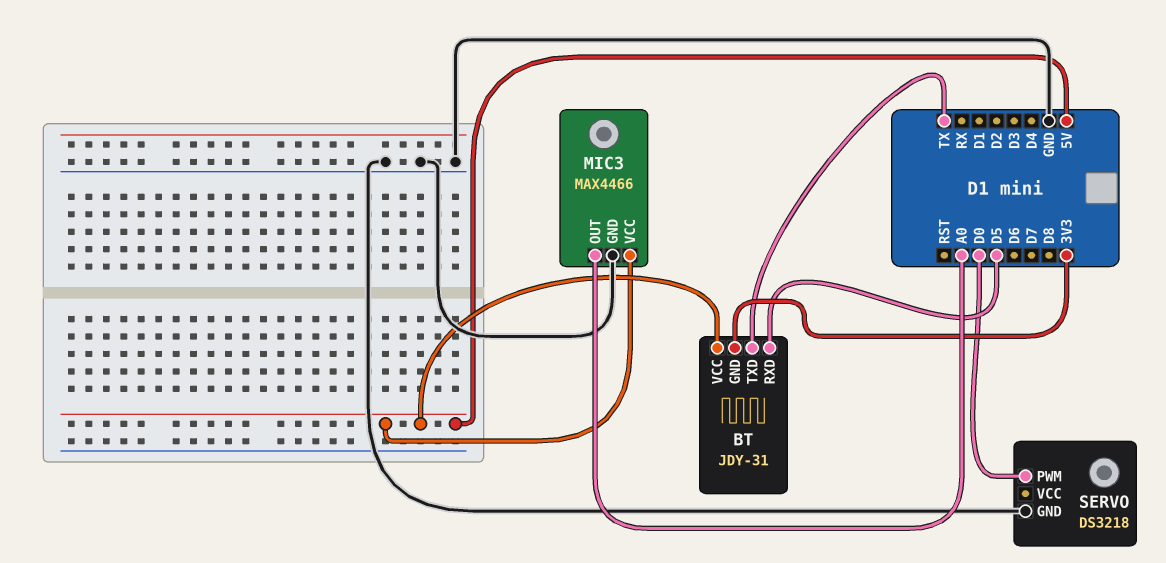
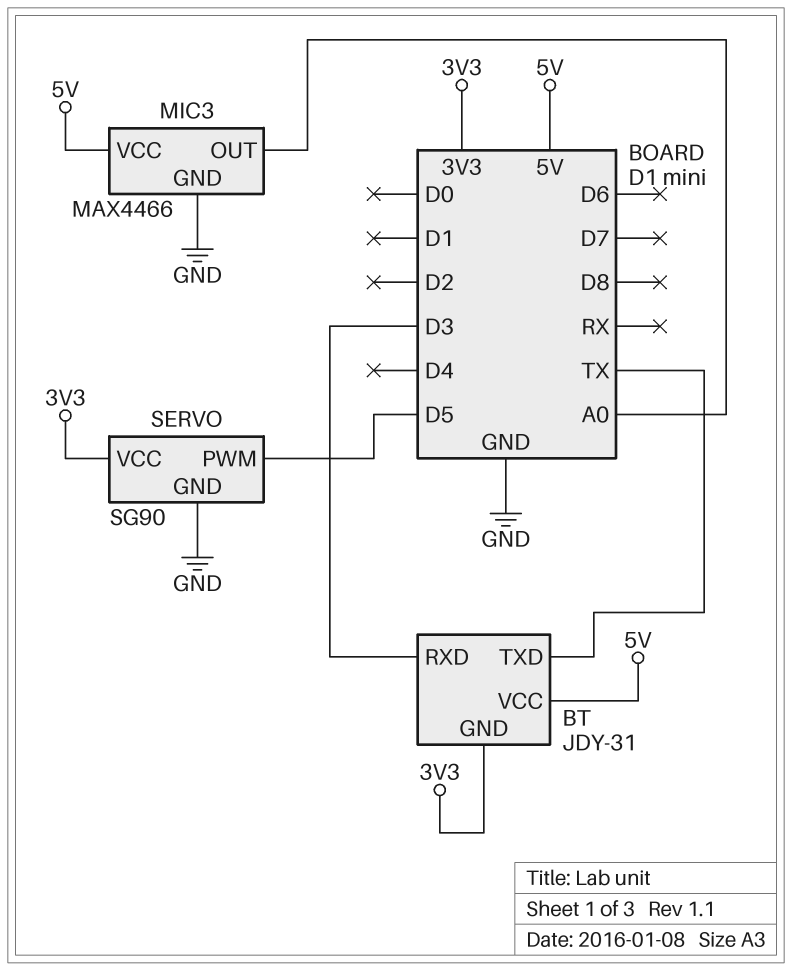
BT pin RXD: D5 -> D3
SERVO: DS3218 -> SG90
SERVO pin PWM: D0 -> D5
SERVO pin VCC: none -> 3V3

